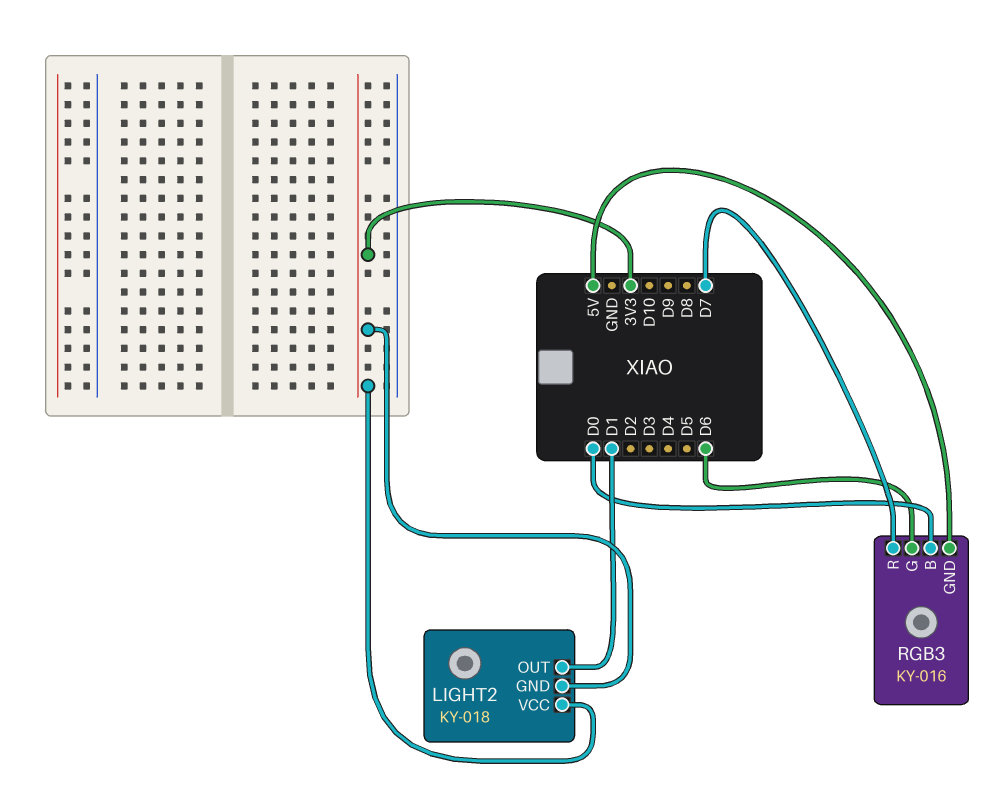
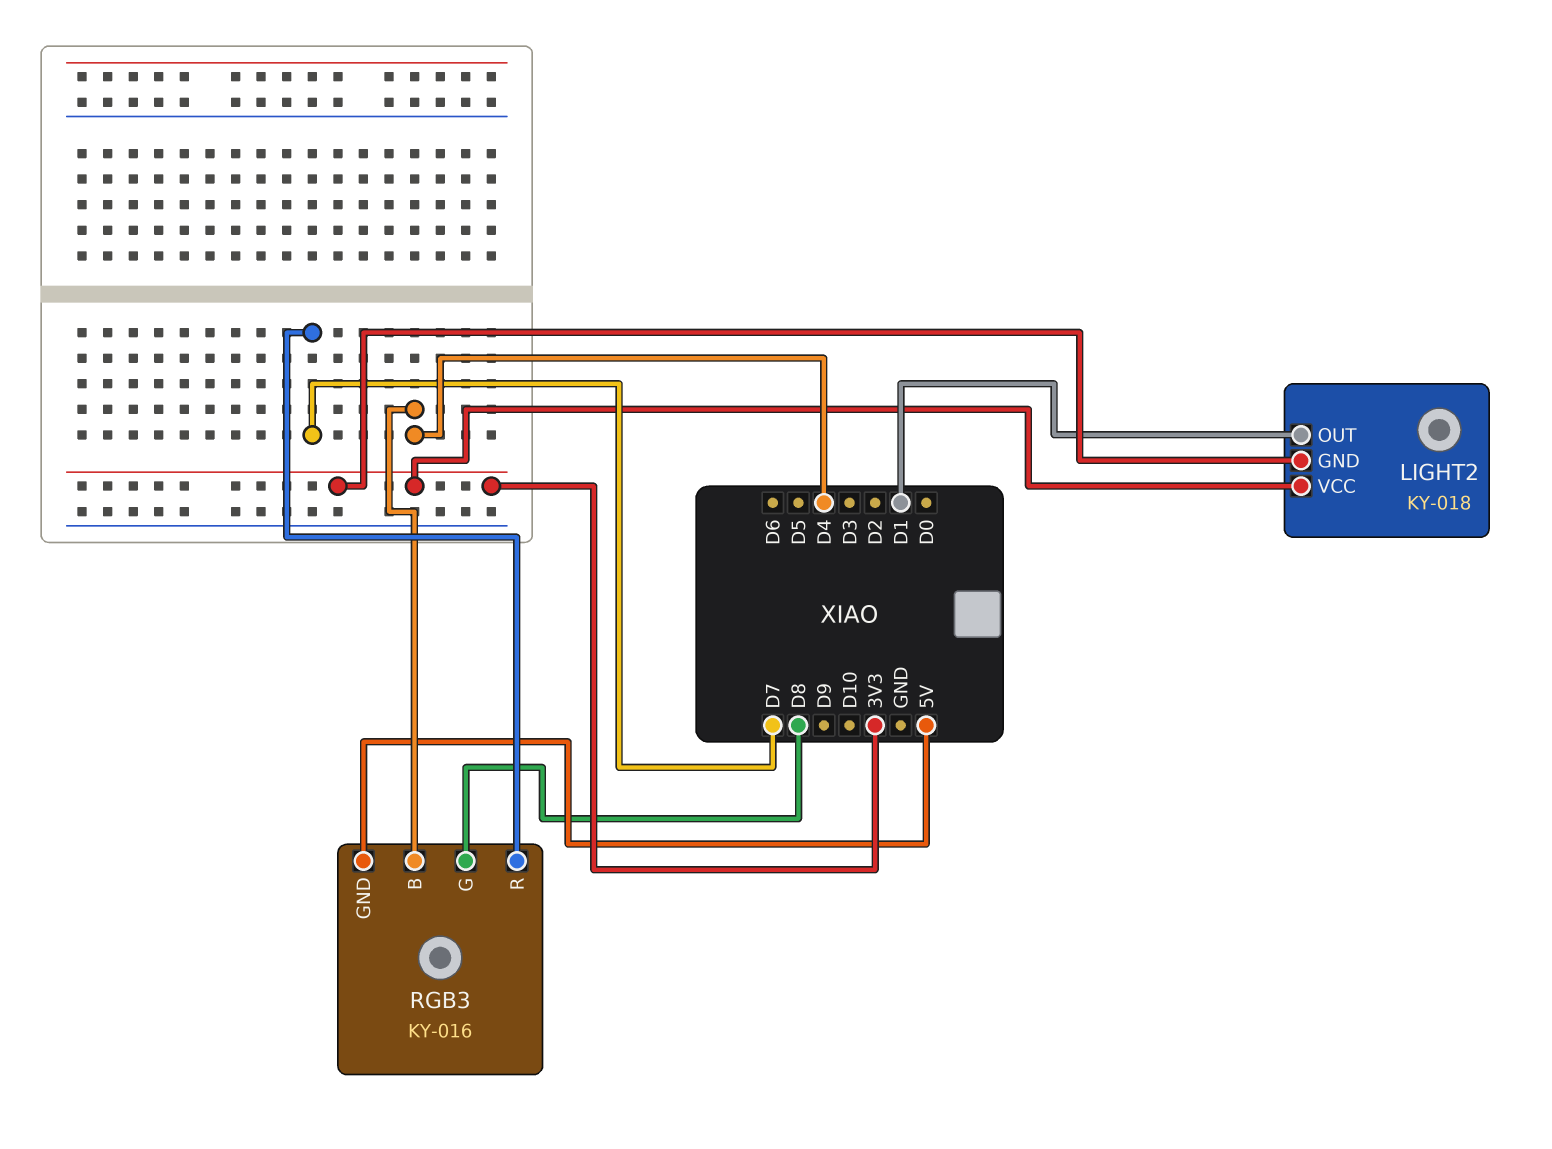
RGB3 pin B: D0 -> D4
RGB3 pin G: D6 -> D8

